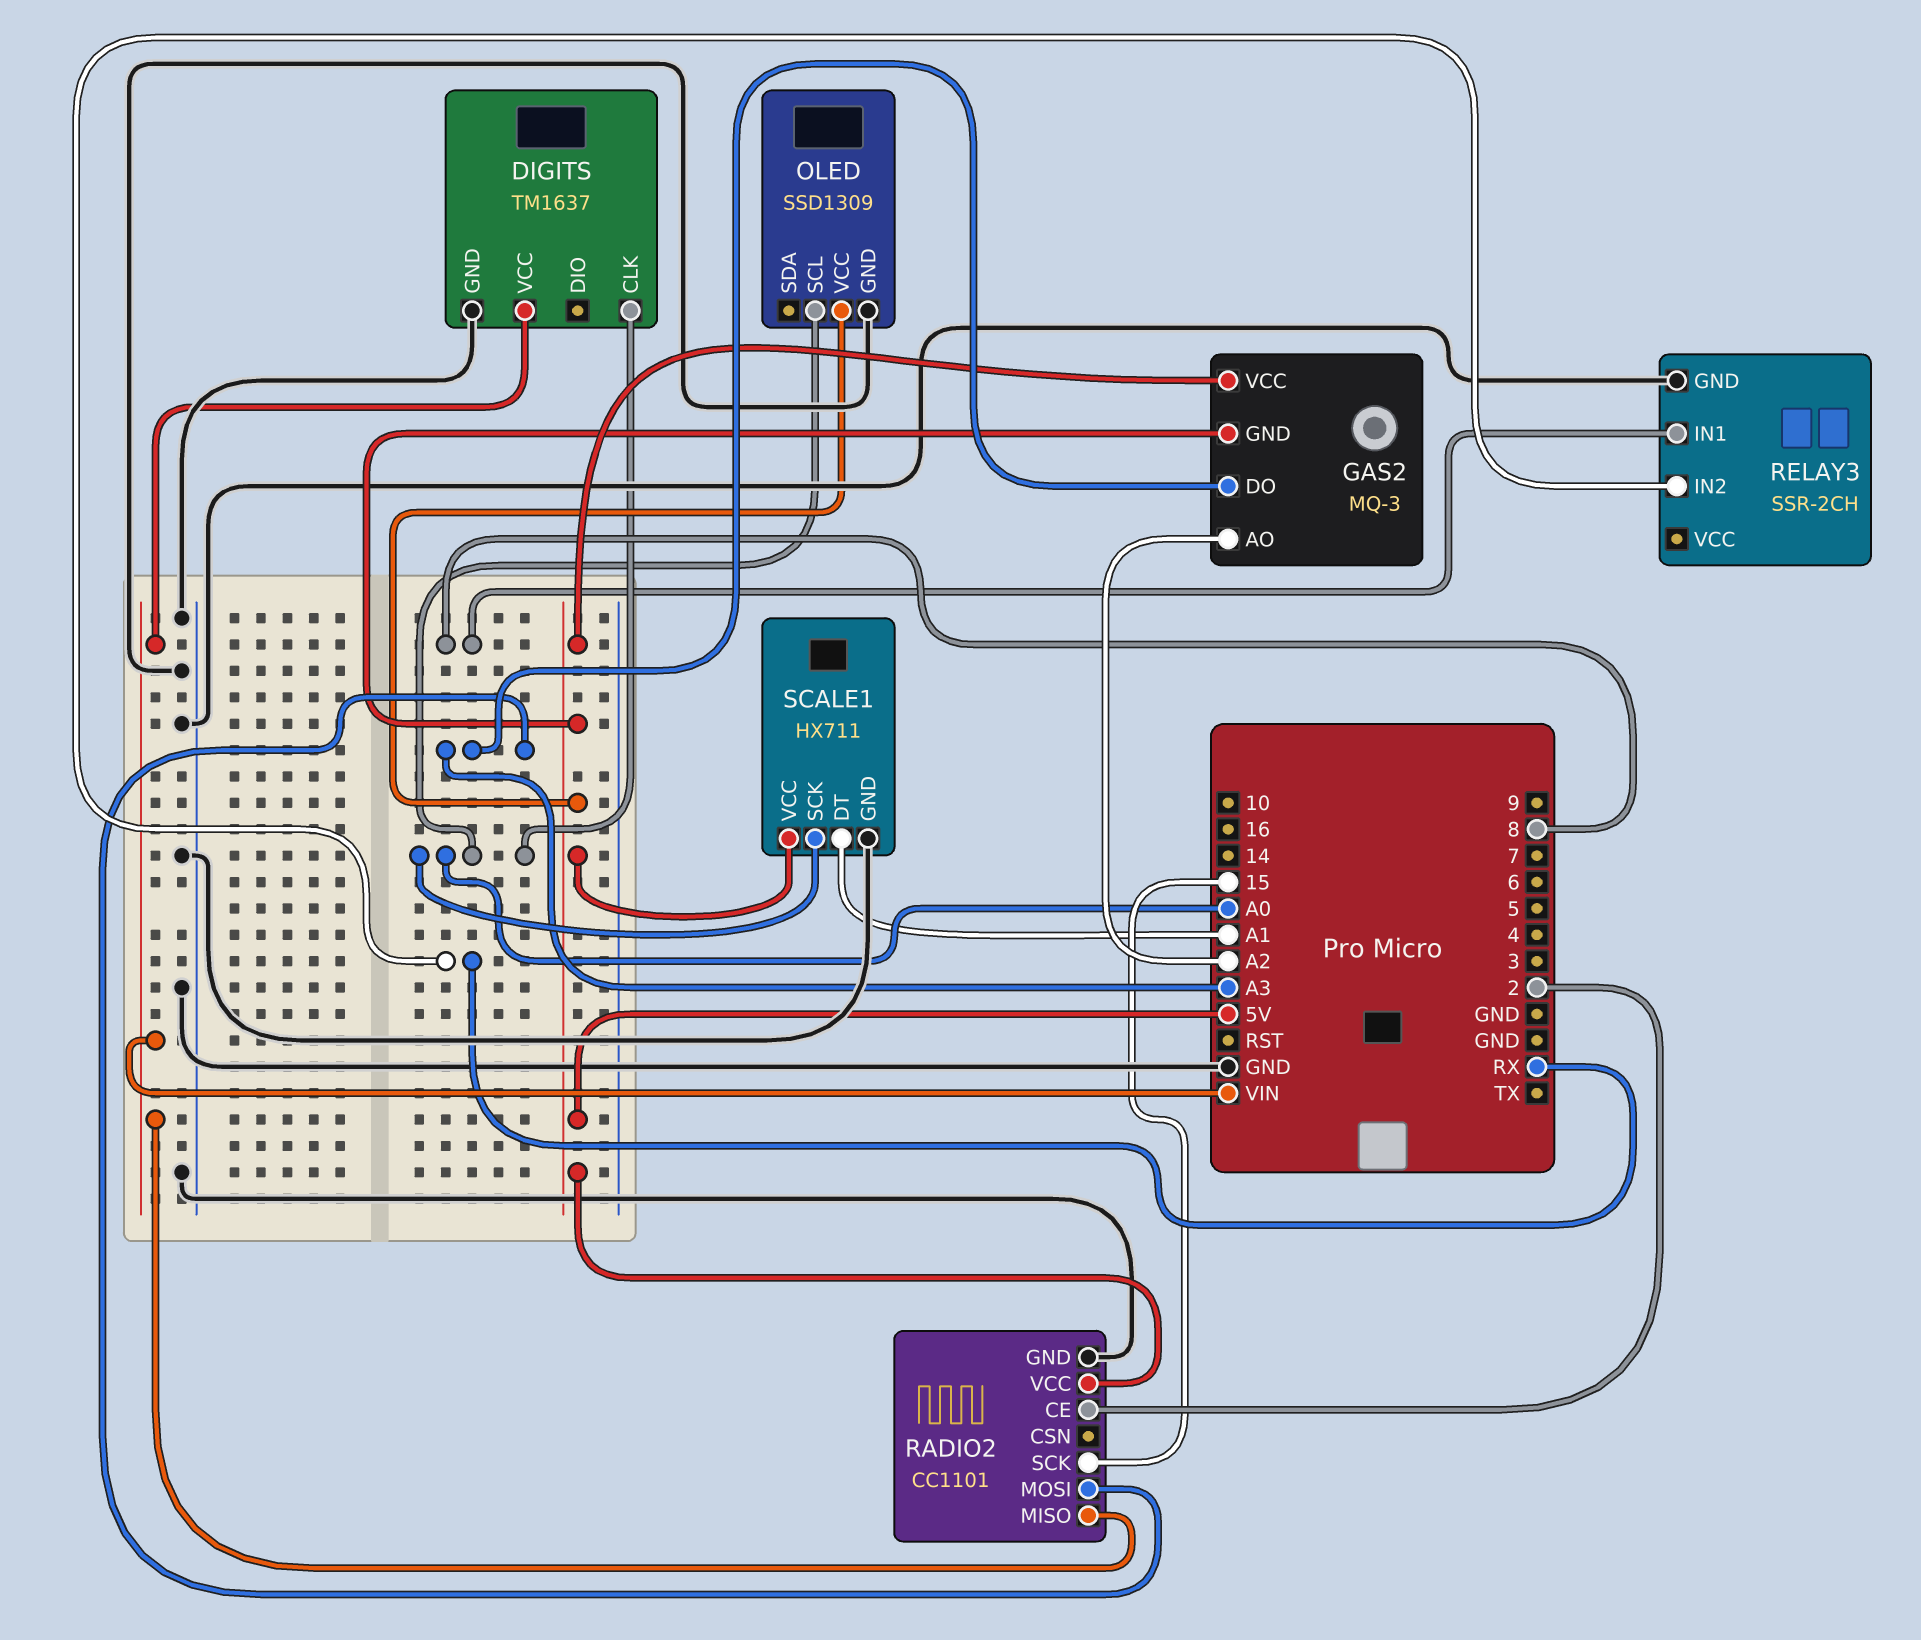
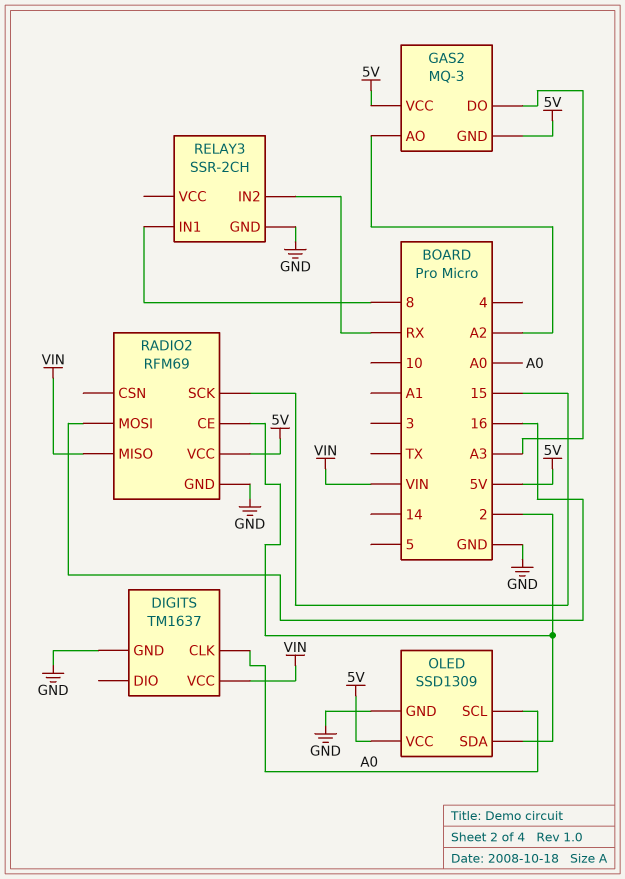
OLED pin SDA: none -> 2
RADIO2: CC1101 -> RFM69
RADIO2 pin MOSI: A3 -> 16
SCALE1: HX711 -> none
SCALE1 pin DT: A1 -> none
SCALE1 pin GND: GND -> none
SCALE1 pin SCK: A0 -> none
SCALE1 pin VCC: 5V -> none

